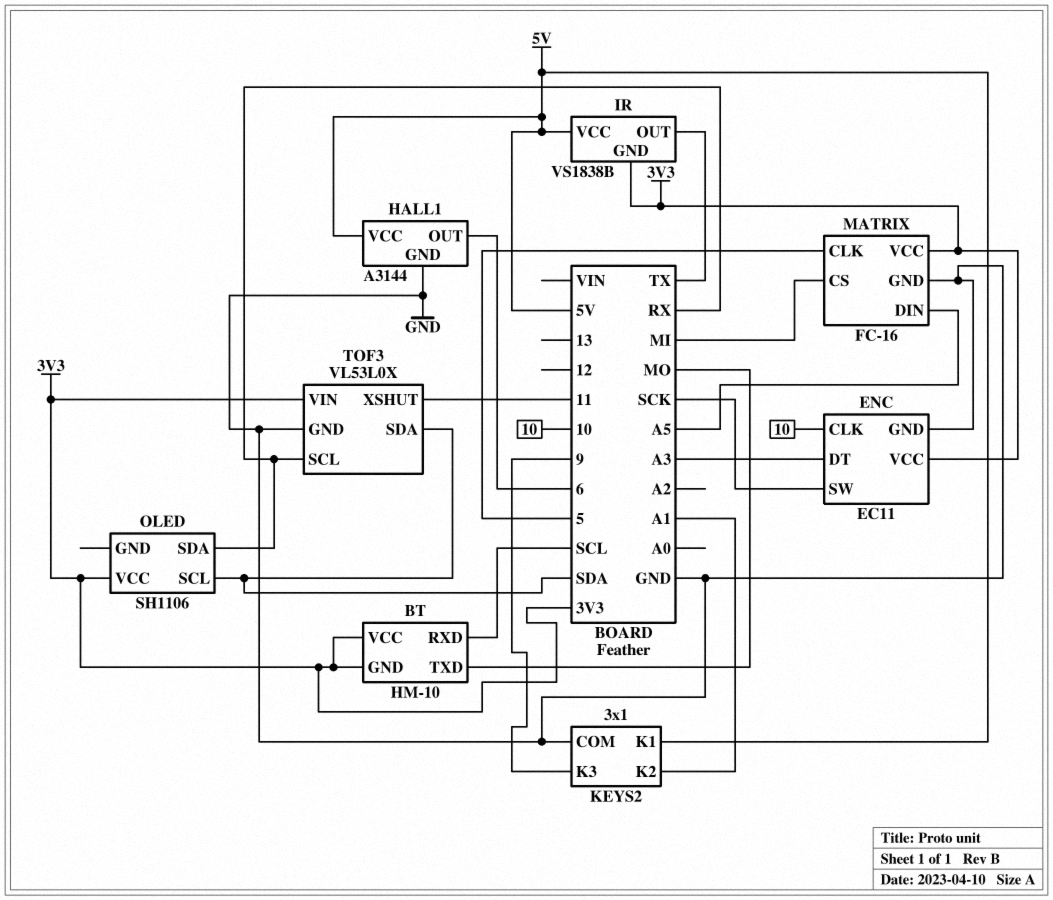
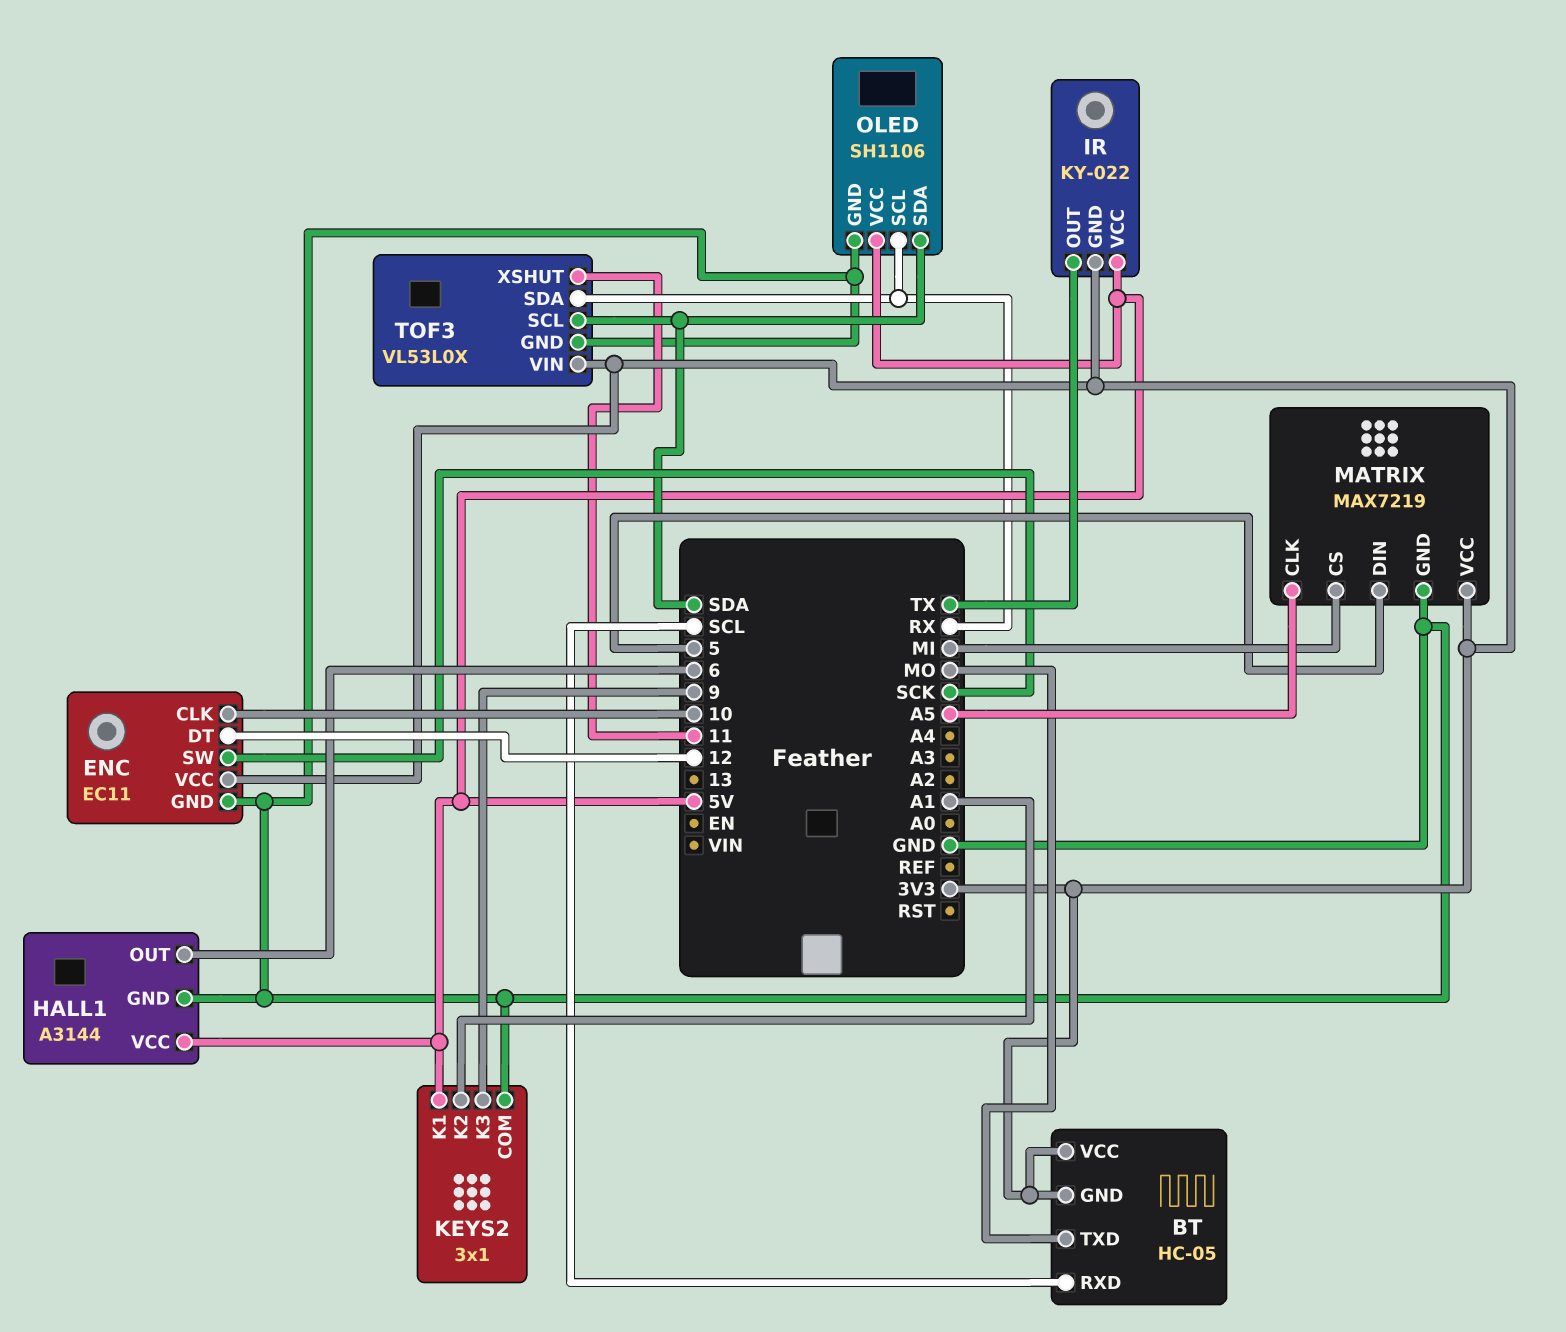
BT: HM-10 -> HC-05
ENC pin DT: A3 -> 12
IR: VS1838B -> KY-022
MATRIX: FC-16 -> MAX7219
MATRIX pin CLK: 5 -> A5
MATRIX pin DIN: A5 -> 5
OLED pin GND: none -> GND
OLED pin SCL: SDA -> RX
OLED pin SDA: RX -> SDA
OLED pin VCC: 3V3 -> 5V
TOF3 pin SCL: RX -> SDA
TOF3 pin SDA: SDA -> RX

